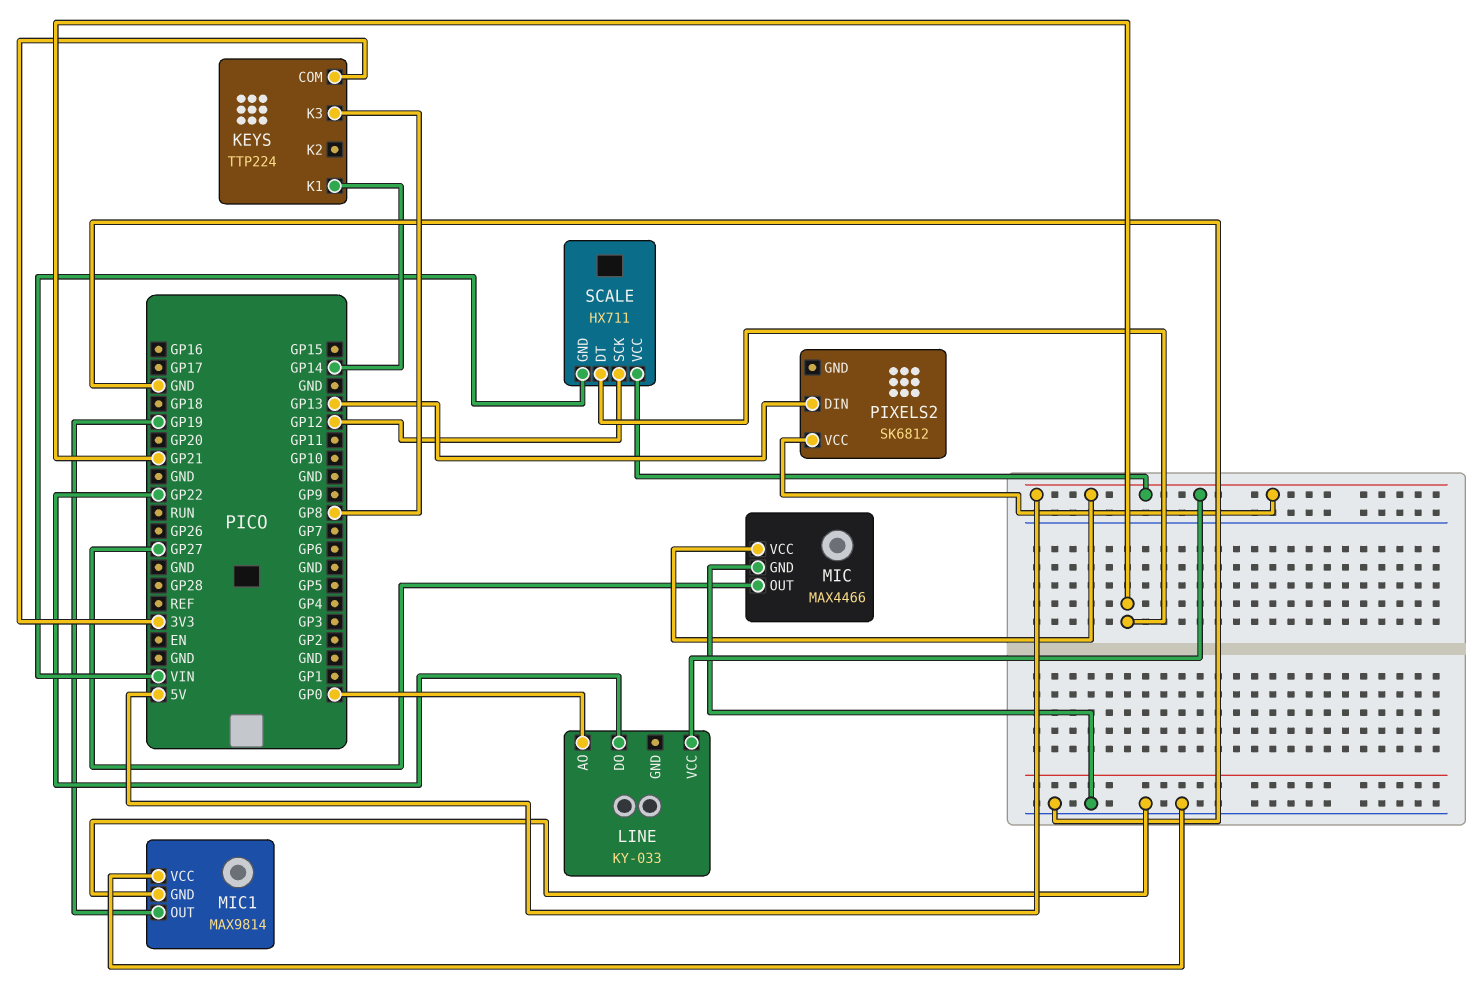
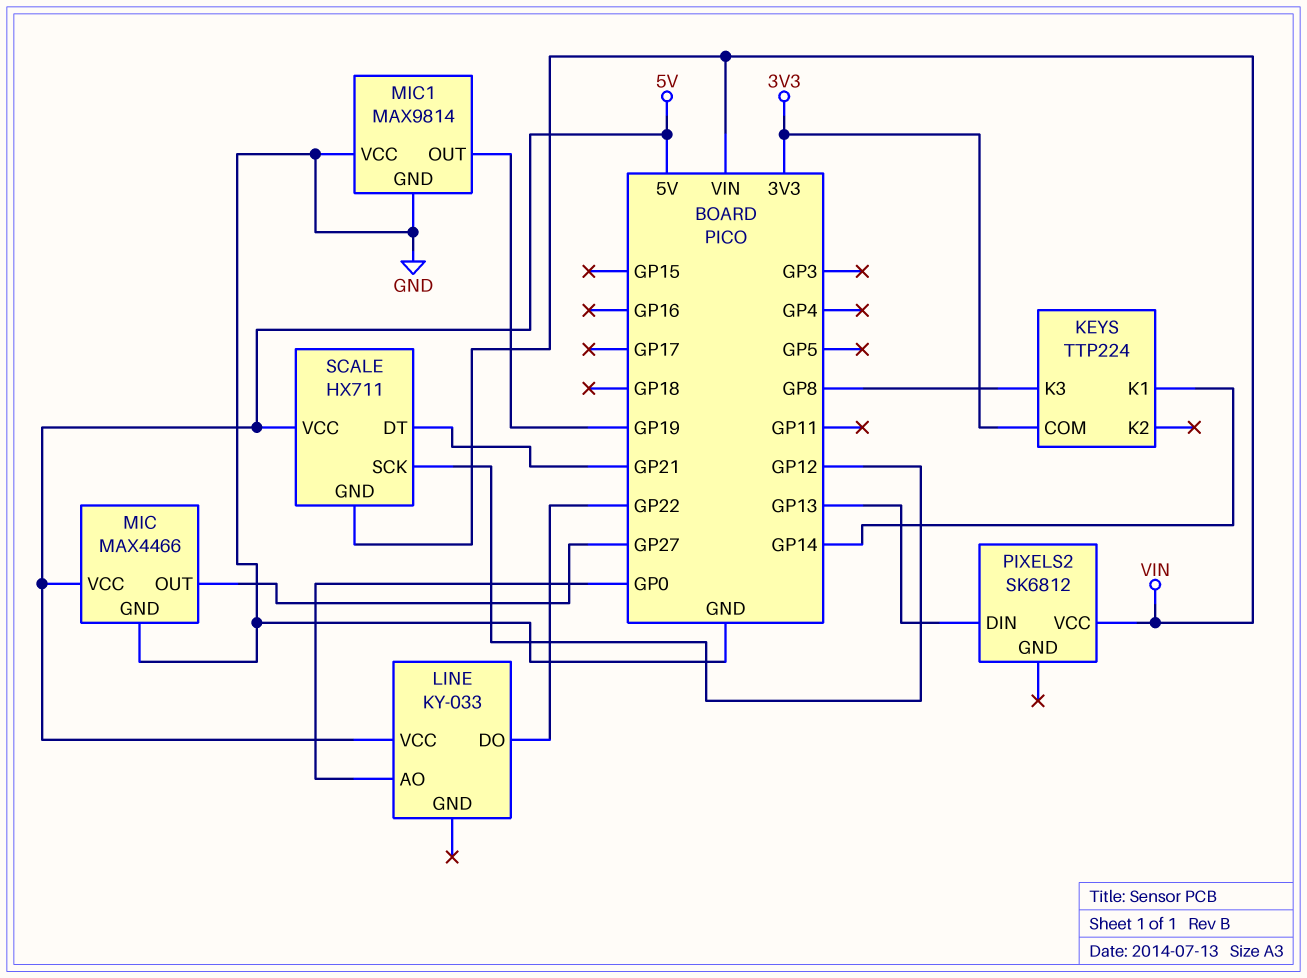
PIXELS2 pin VCC: 5V -> VIN

